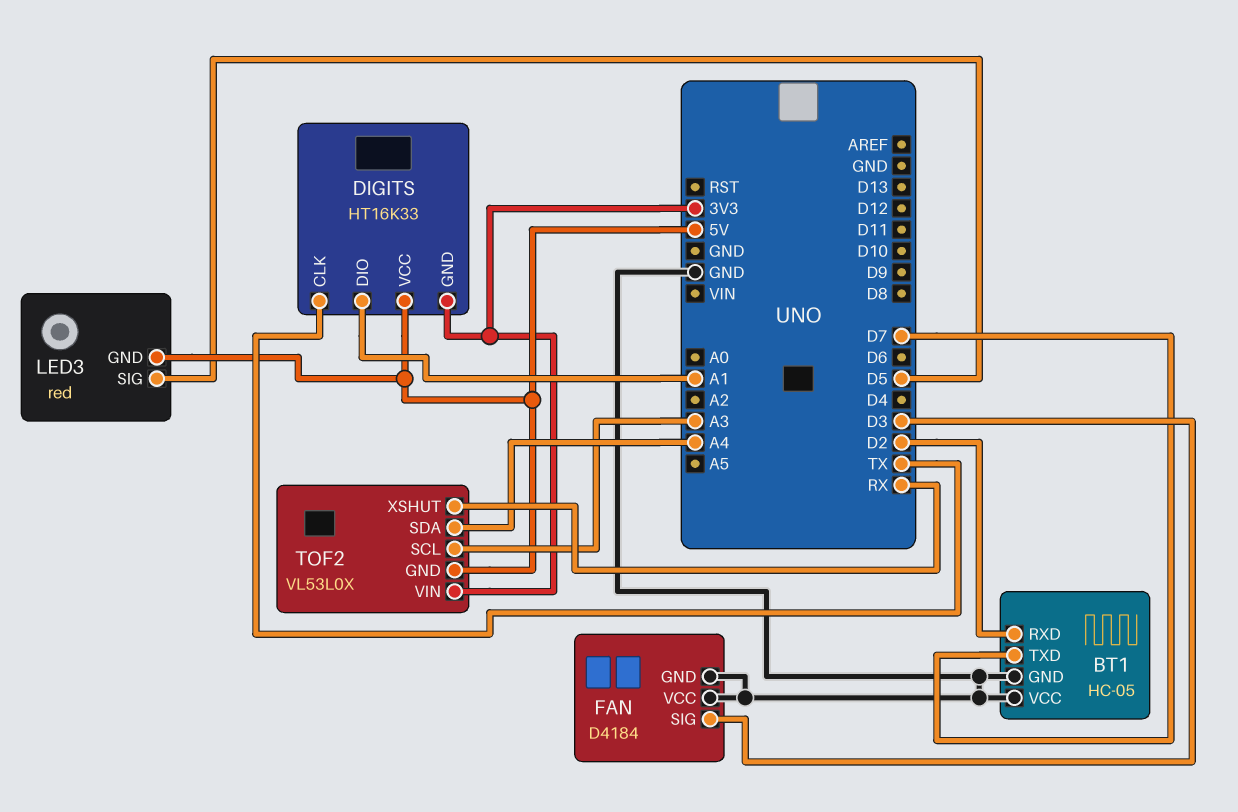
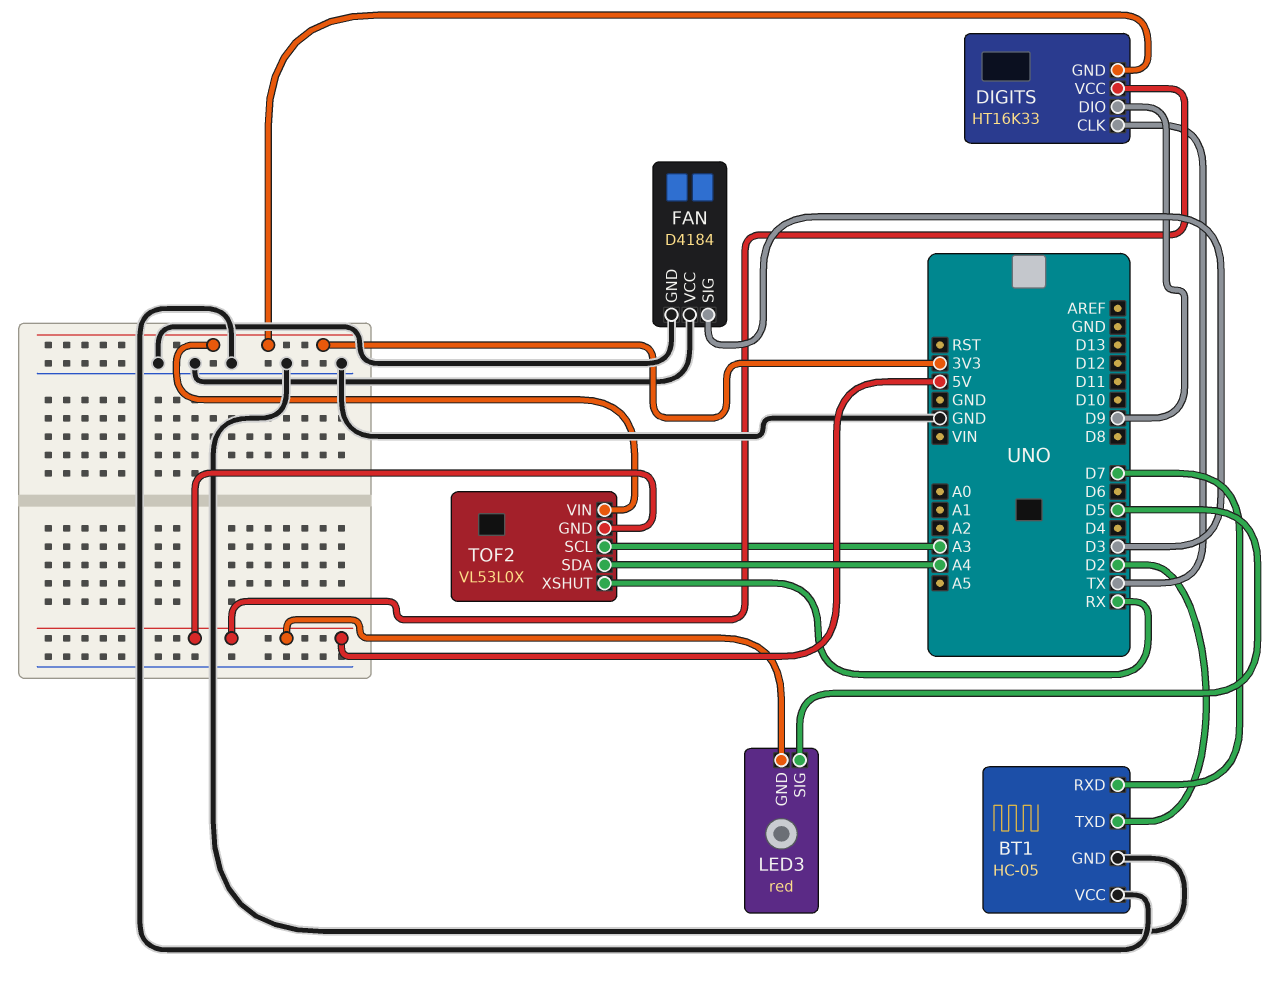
BT1 pin RXD: D2 -> D7
BT1 pin TXD: D7 -> D2
DIGITS pin DIO: A1 -> D9

